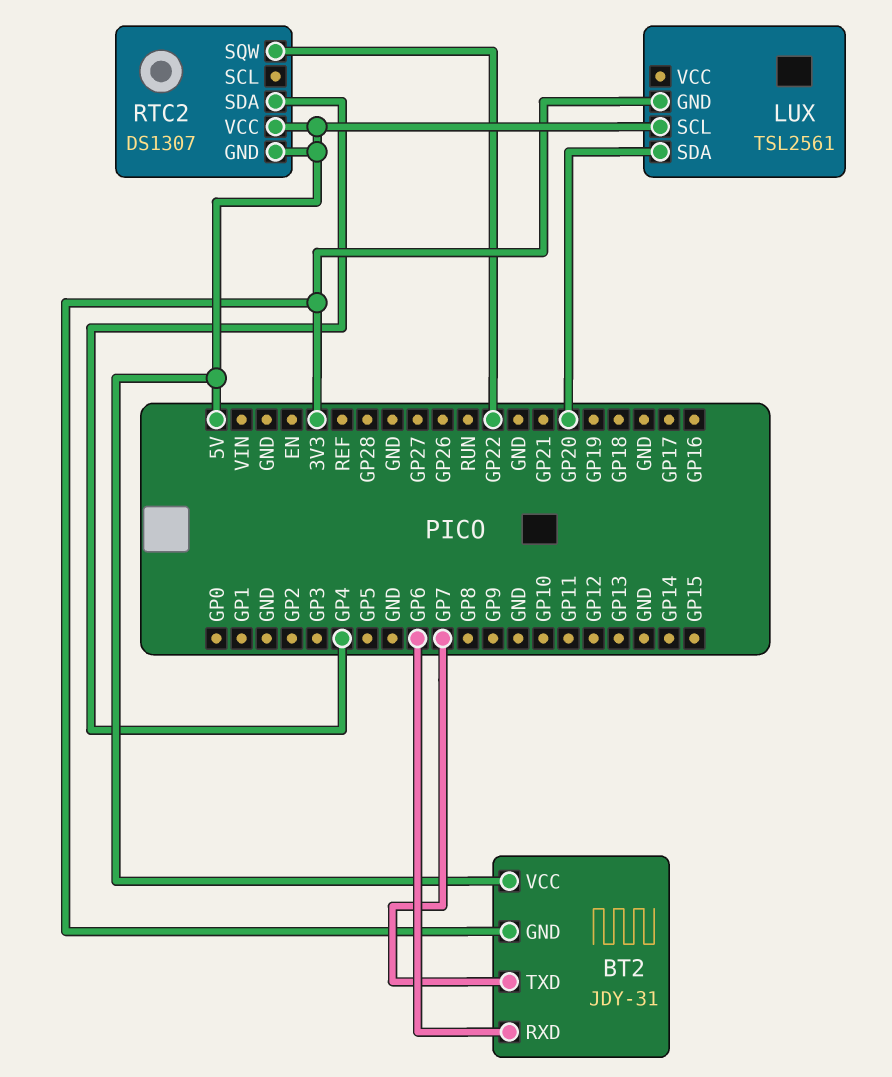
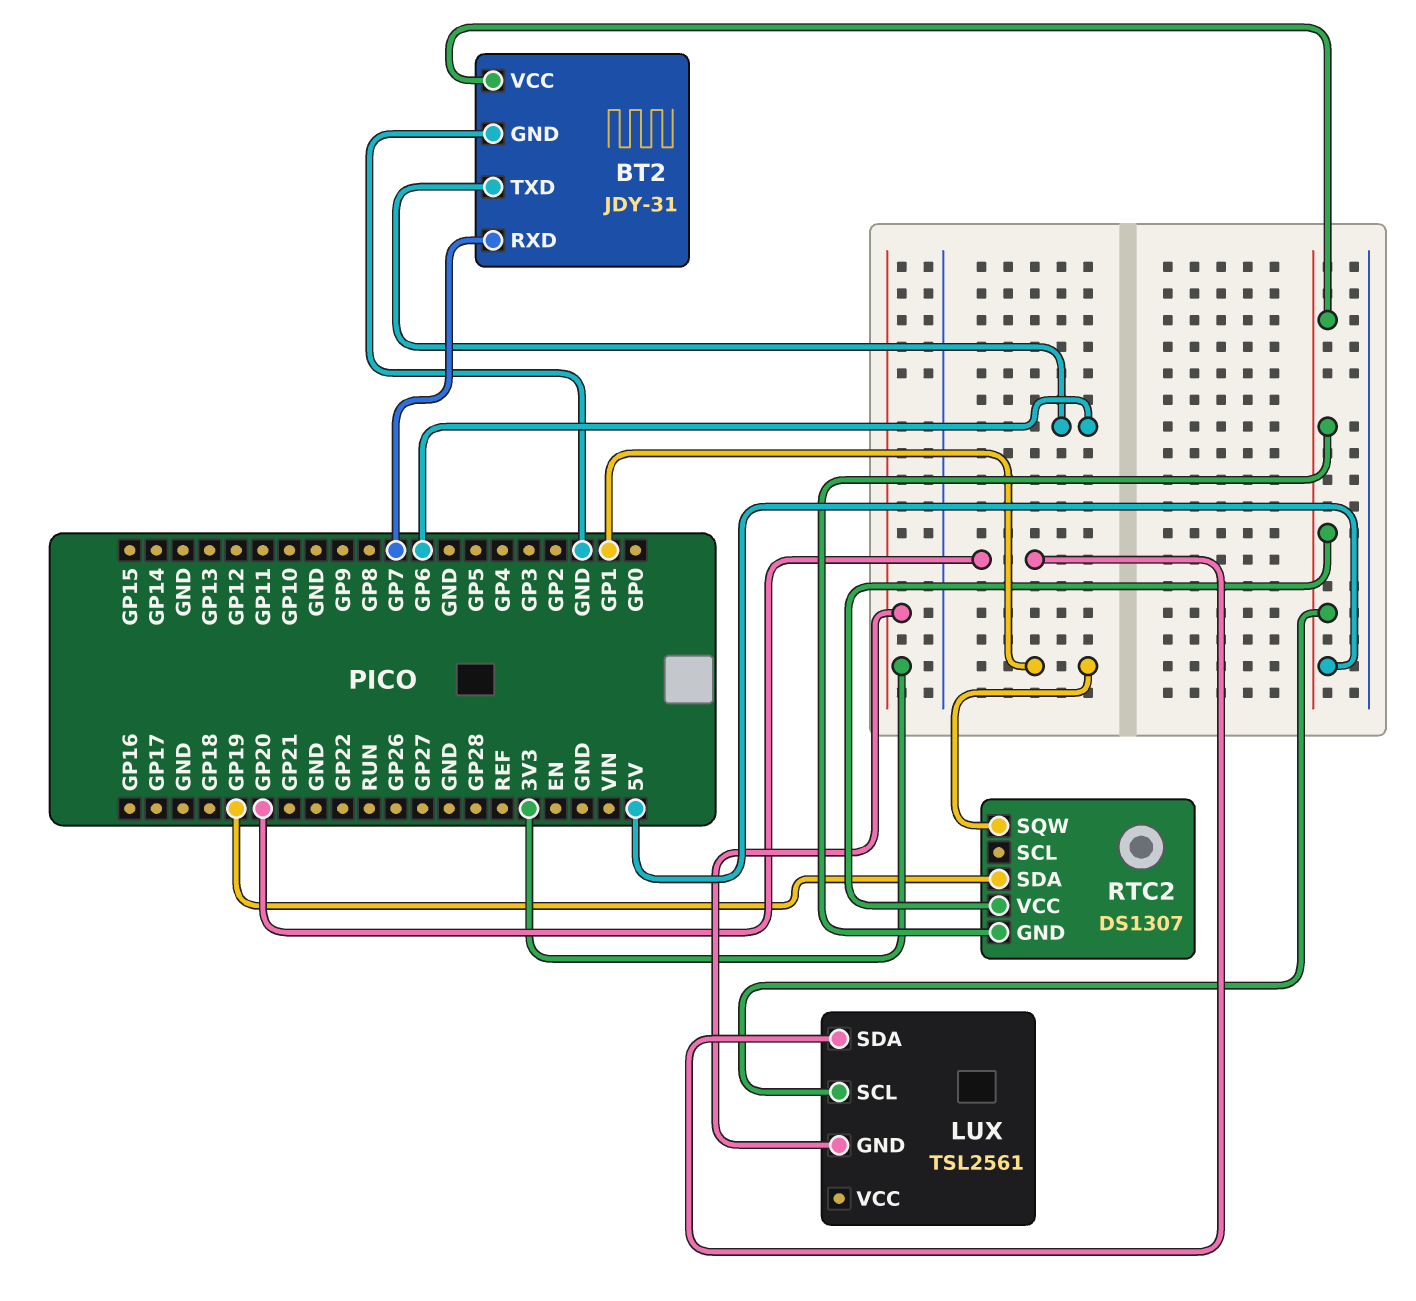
BT2 pin GND: 3V3 -> GND
BT2 pin RXD: GP6 -> GP7
BT2 pin TXD: GP7 -> GP6
RTC2 pin SDA: GP4 -> GP19
RTC2 pin SQW: GP22 -> GP1

